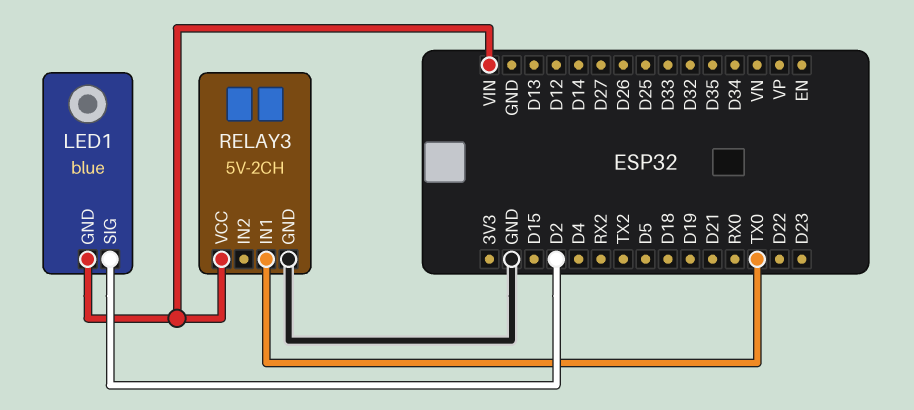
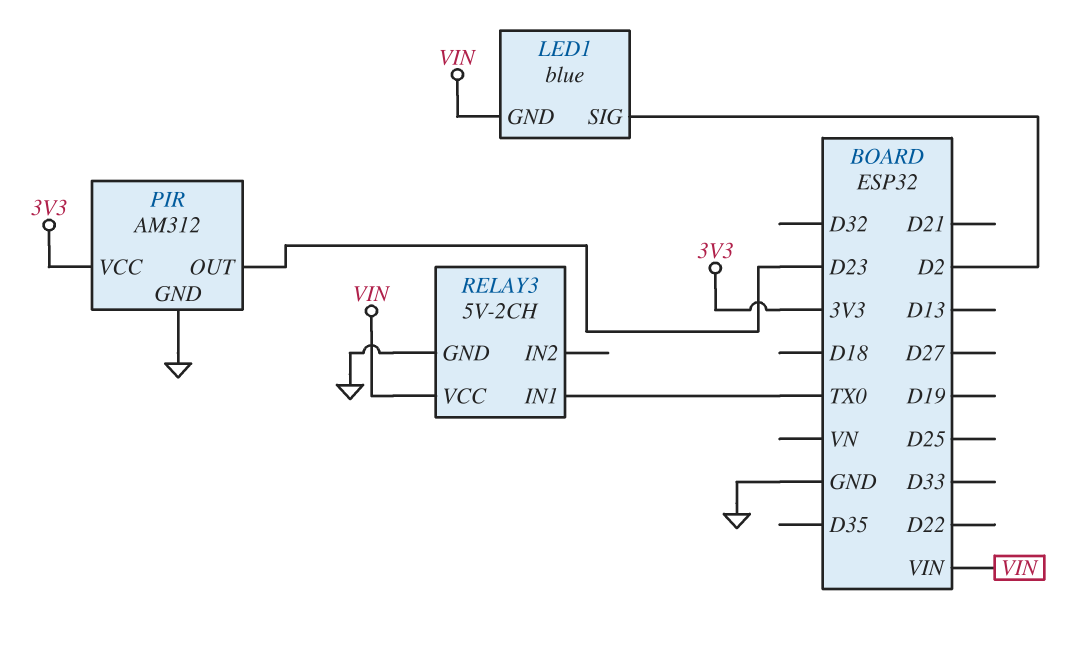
PIR: none -> AM312
PIR pin GND: none -> GND
PIR pin OUT: none -> D23
PIR pin VCC: none -> 3V3

